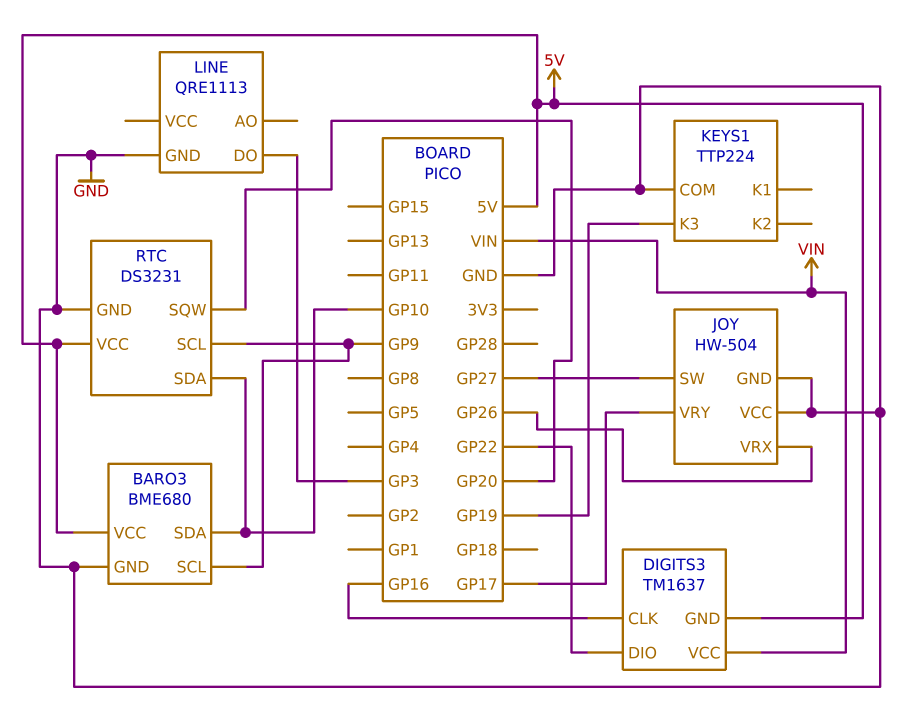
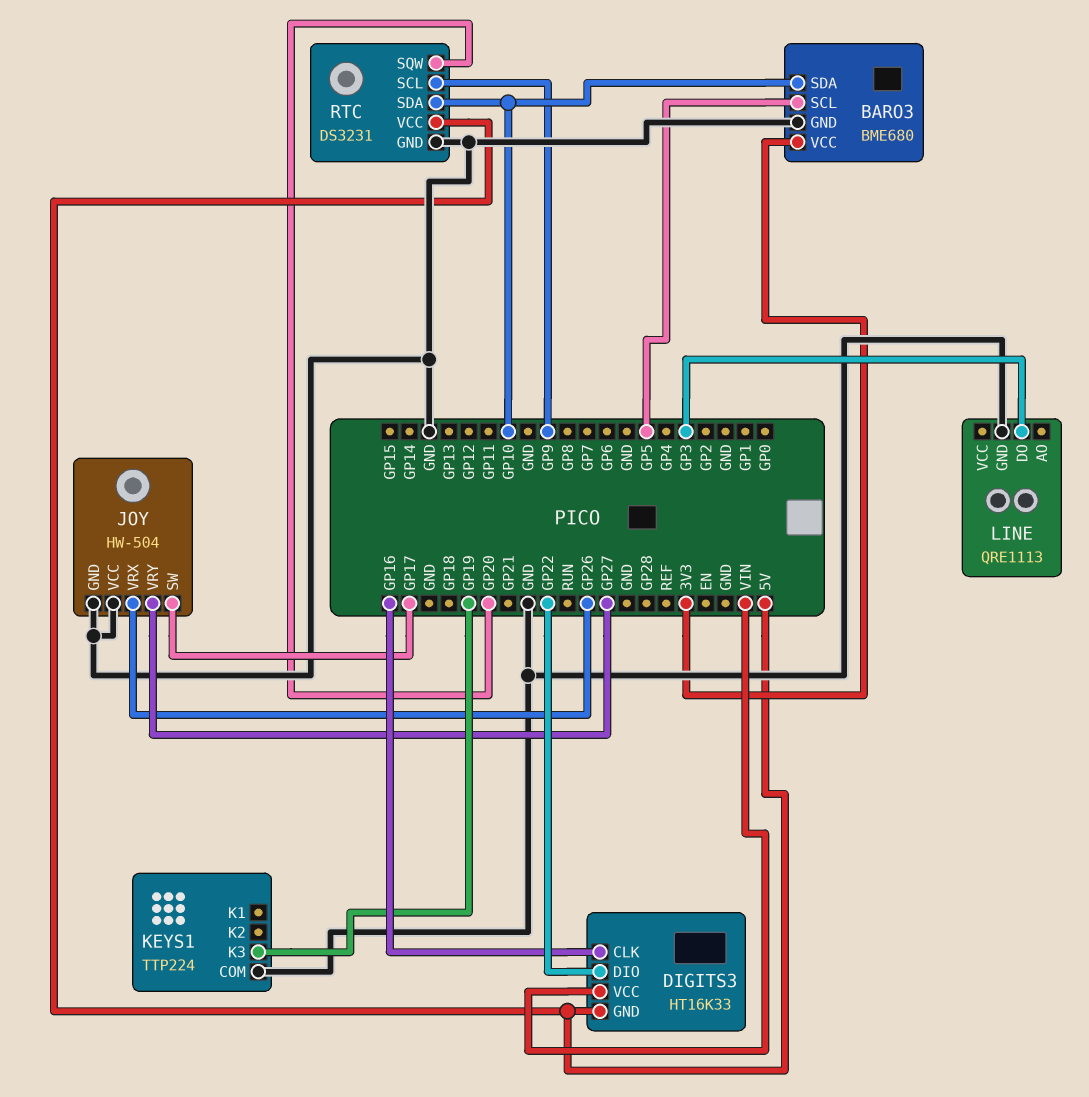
BARO3 pin SCL: GP9 -> GP5
BARO3 pin VCC: 5V -> 3V3
DIGITS3: TM1637 -> HT16K33
JOY pin SW: GP27 -> GP17
JOY pin VRY: GP17 -> GP27

